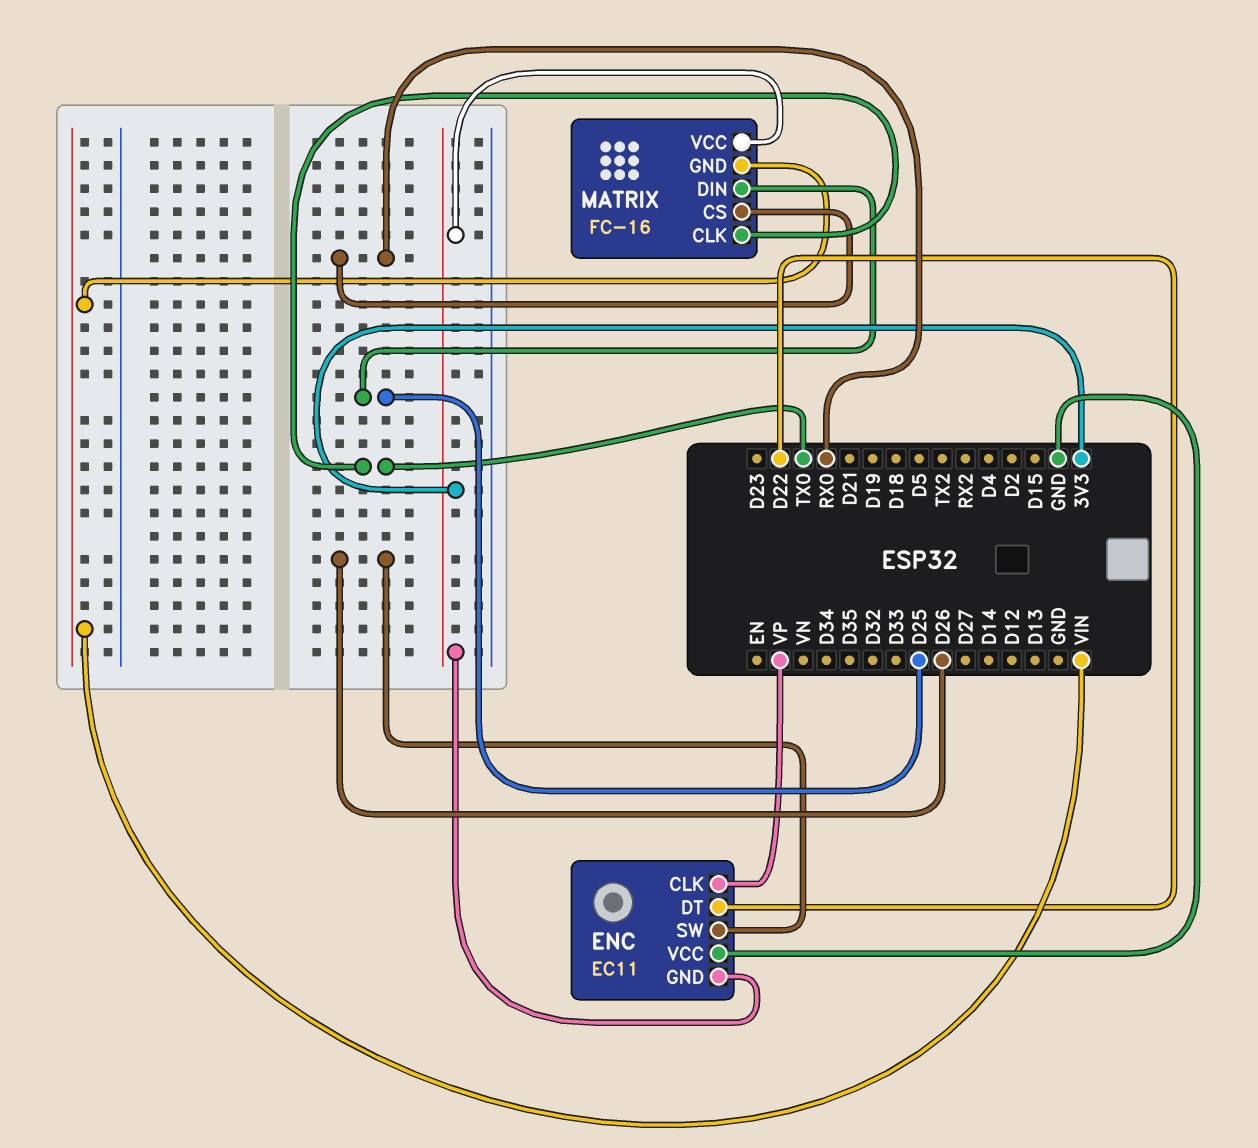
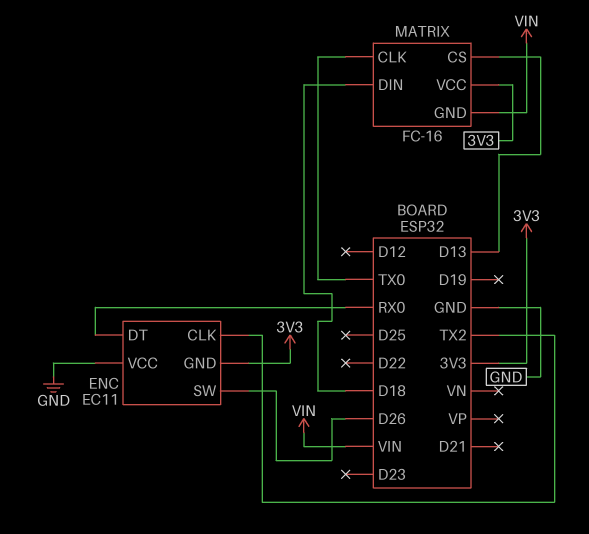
ENC pin CLK: VP -> TX2
ENC pin DT: D22 -> RX0
MATRIX pin CS: RX0 -> D13
MATRIX pin DIN: D25 -> D18

